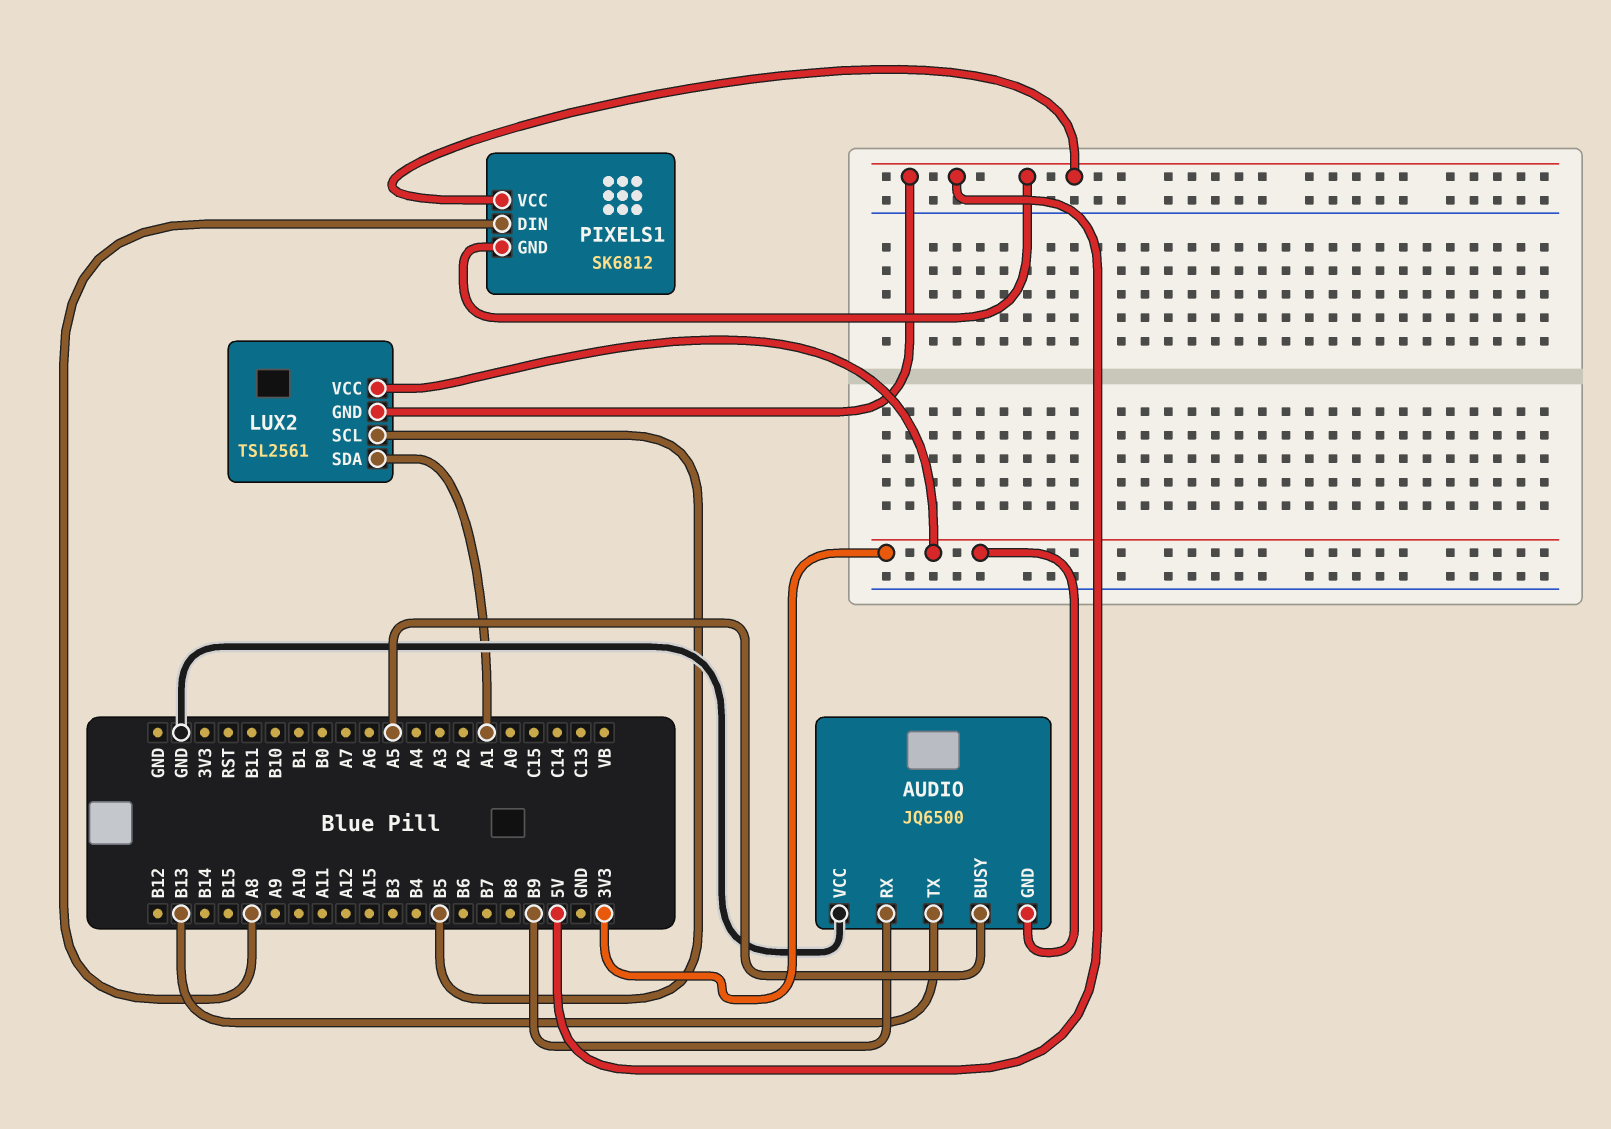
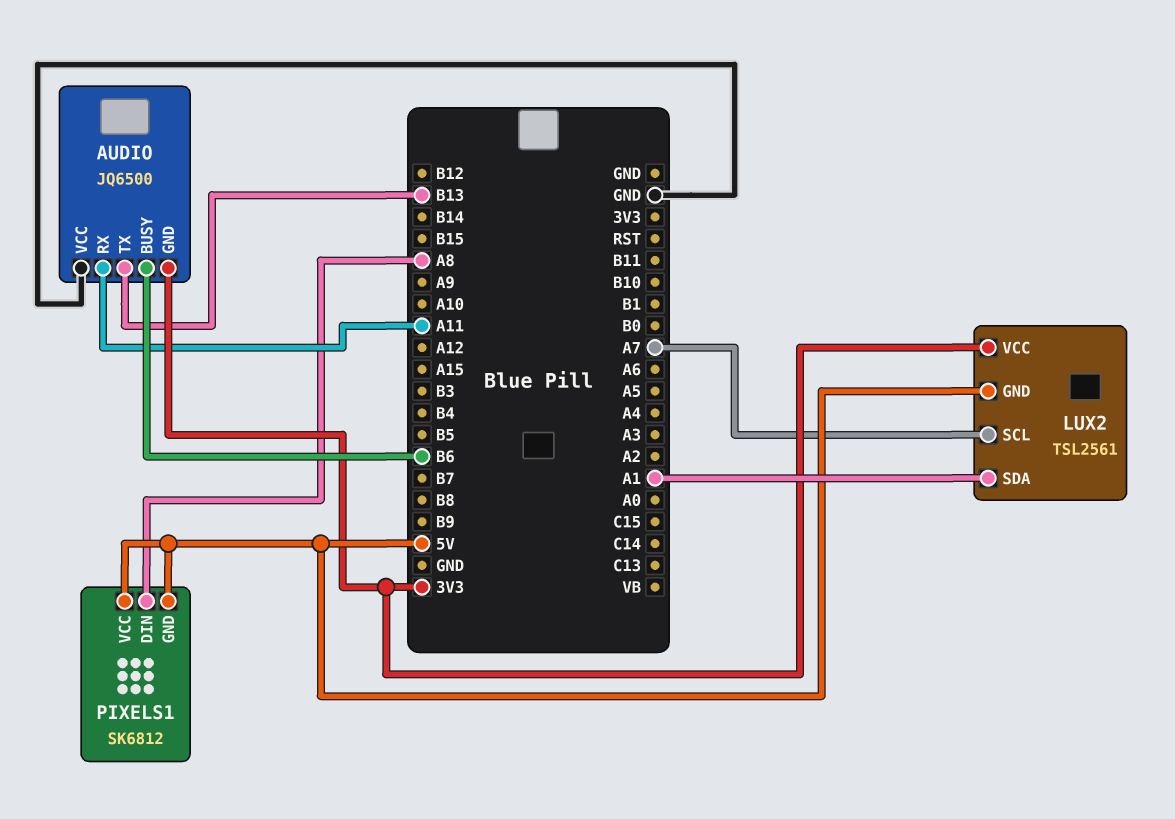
AUDIO pin BUSY: A5 -> B6
AUDIO pin RX: B9 -> A11
LUX2 pin SCL: B5 -> A7

